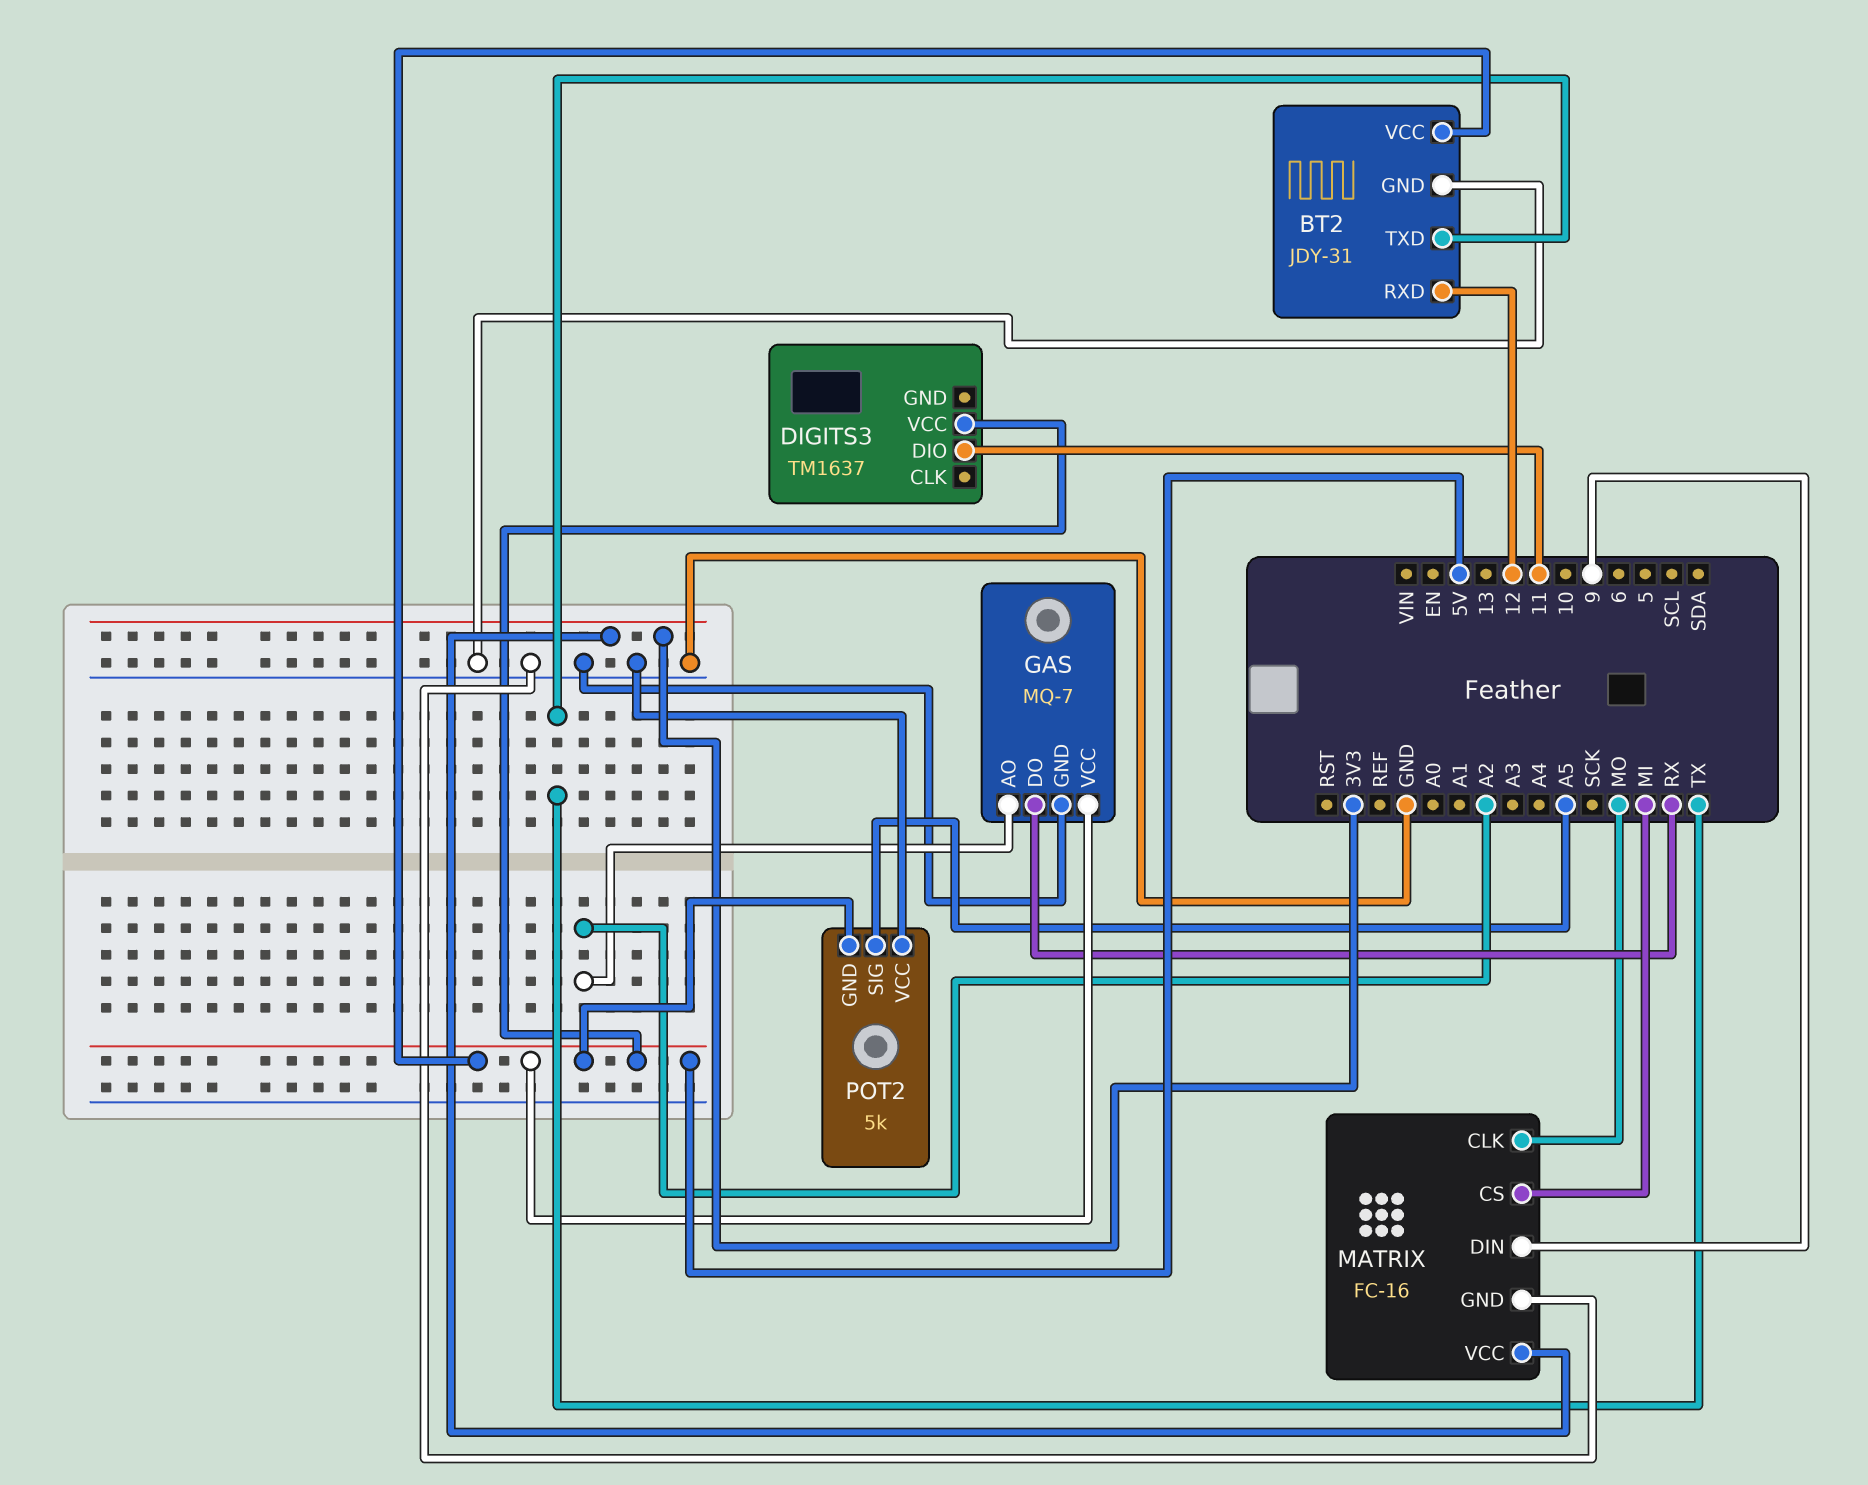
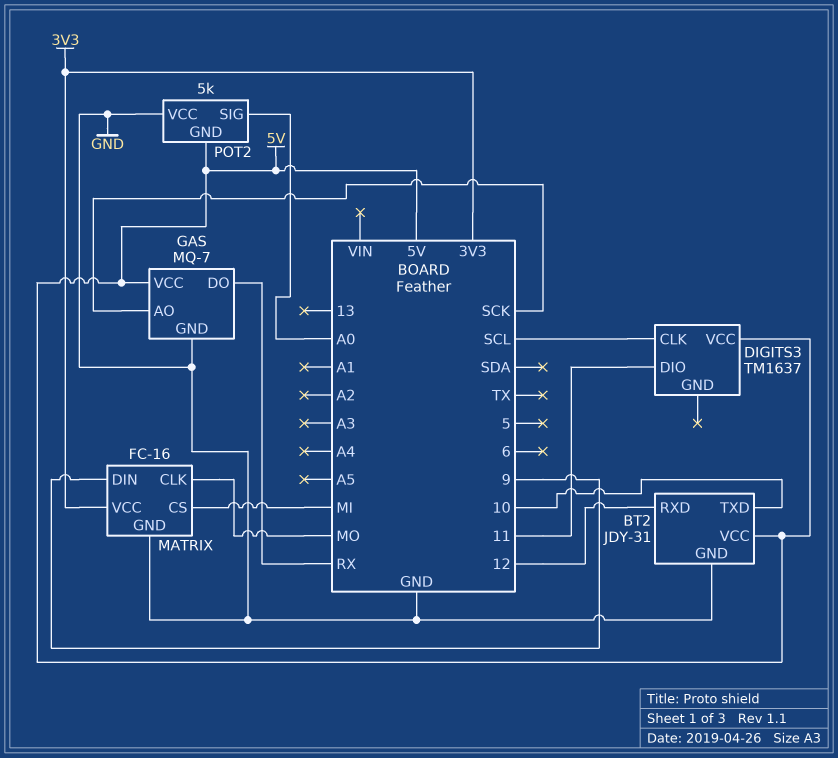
BT2 pin TXD: TX -> 10
DIGITS3 pin CLK: none -> SCL
GAS pin AO: A2 -> SCK
POT2 pin SIG: A5 -> A0

